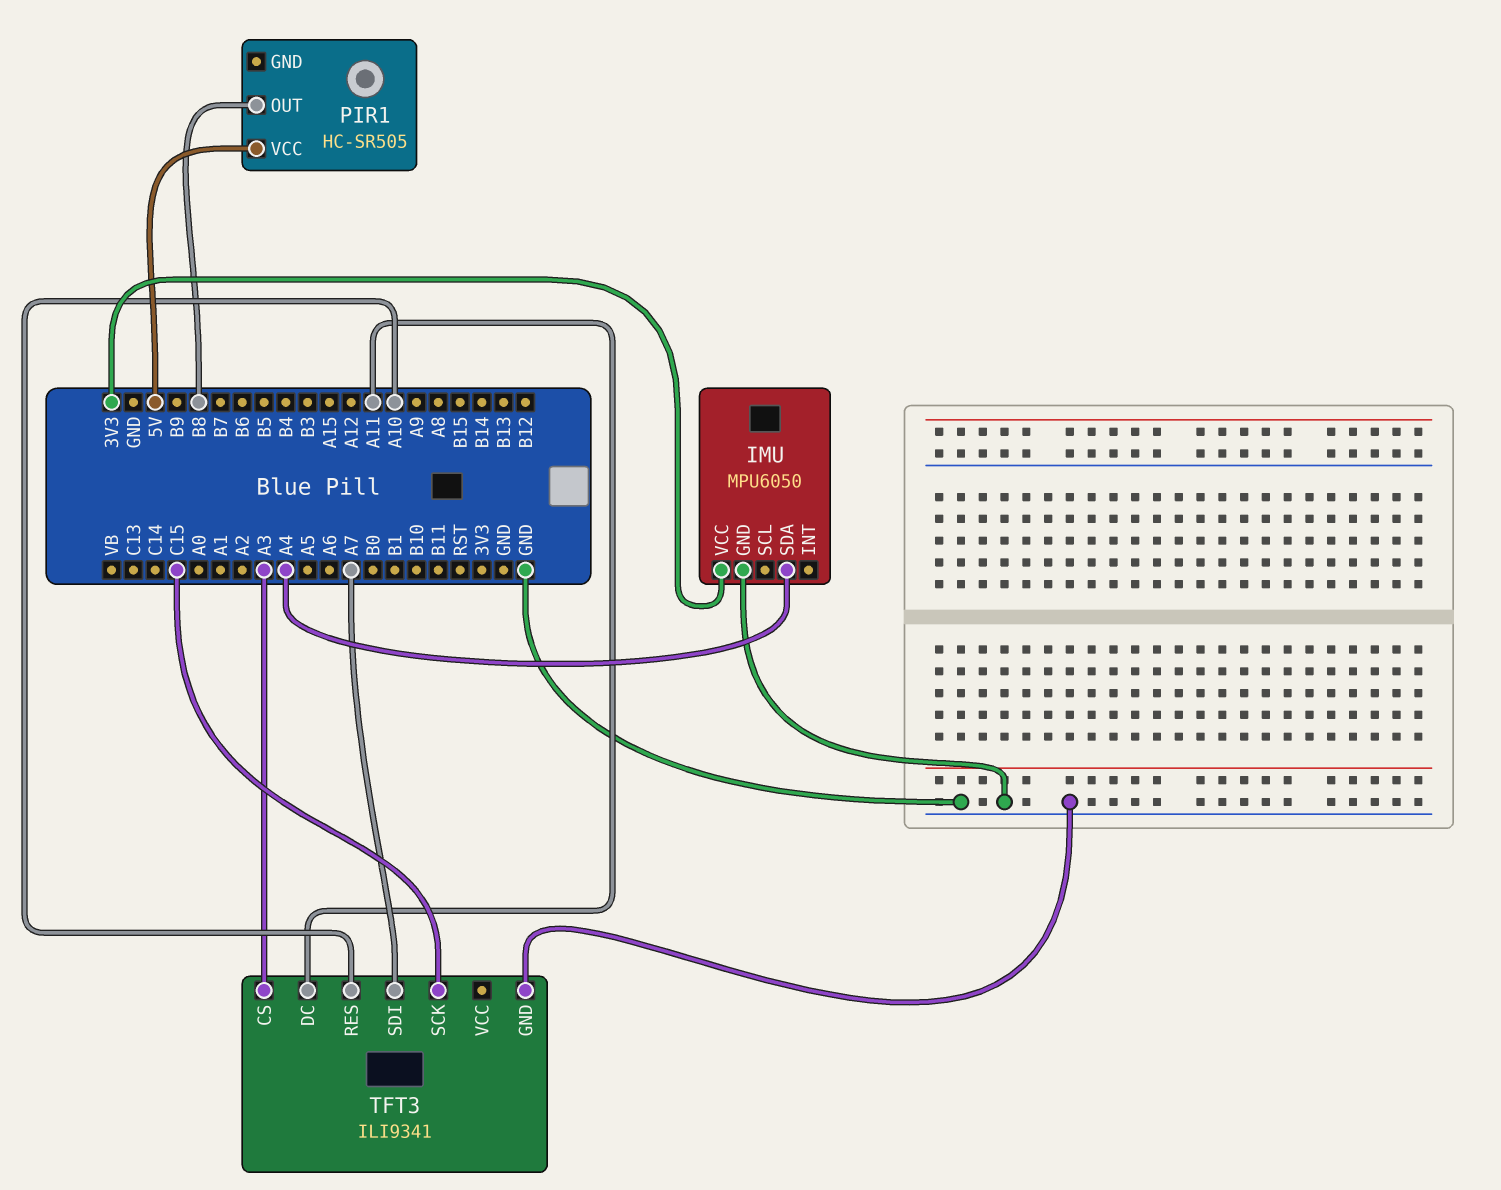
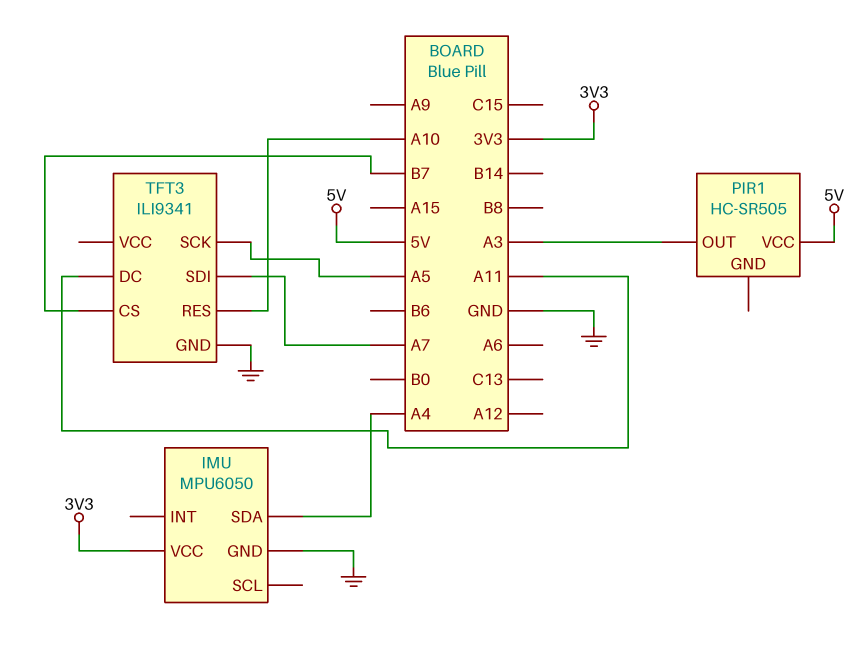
PIR1 pin OUT: B8 -> A3
TFT3 pin CS: A3 -> B7
TFT3 pin SCK: C15 -> A5

